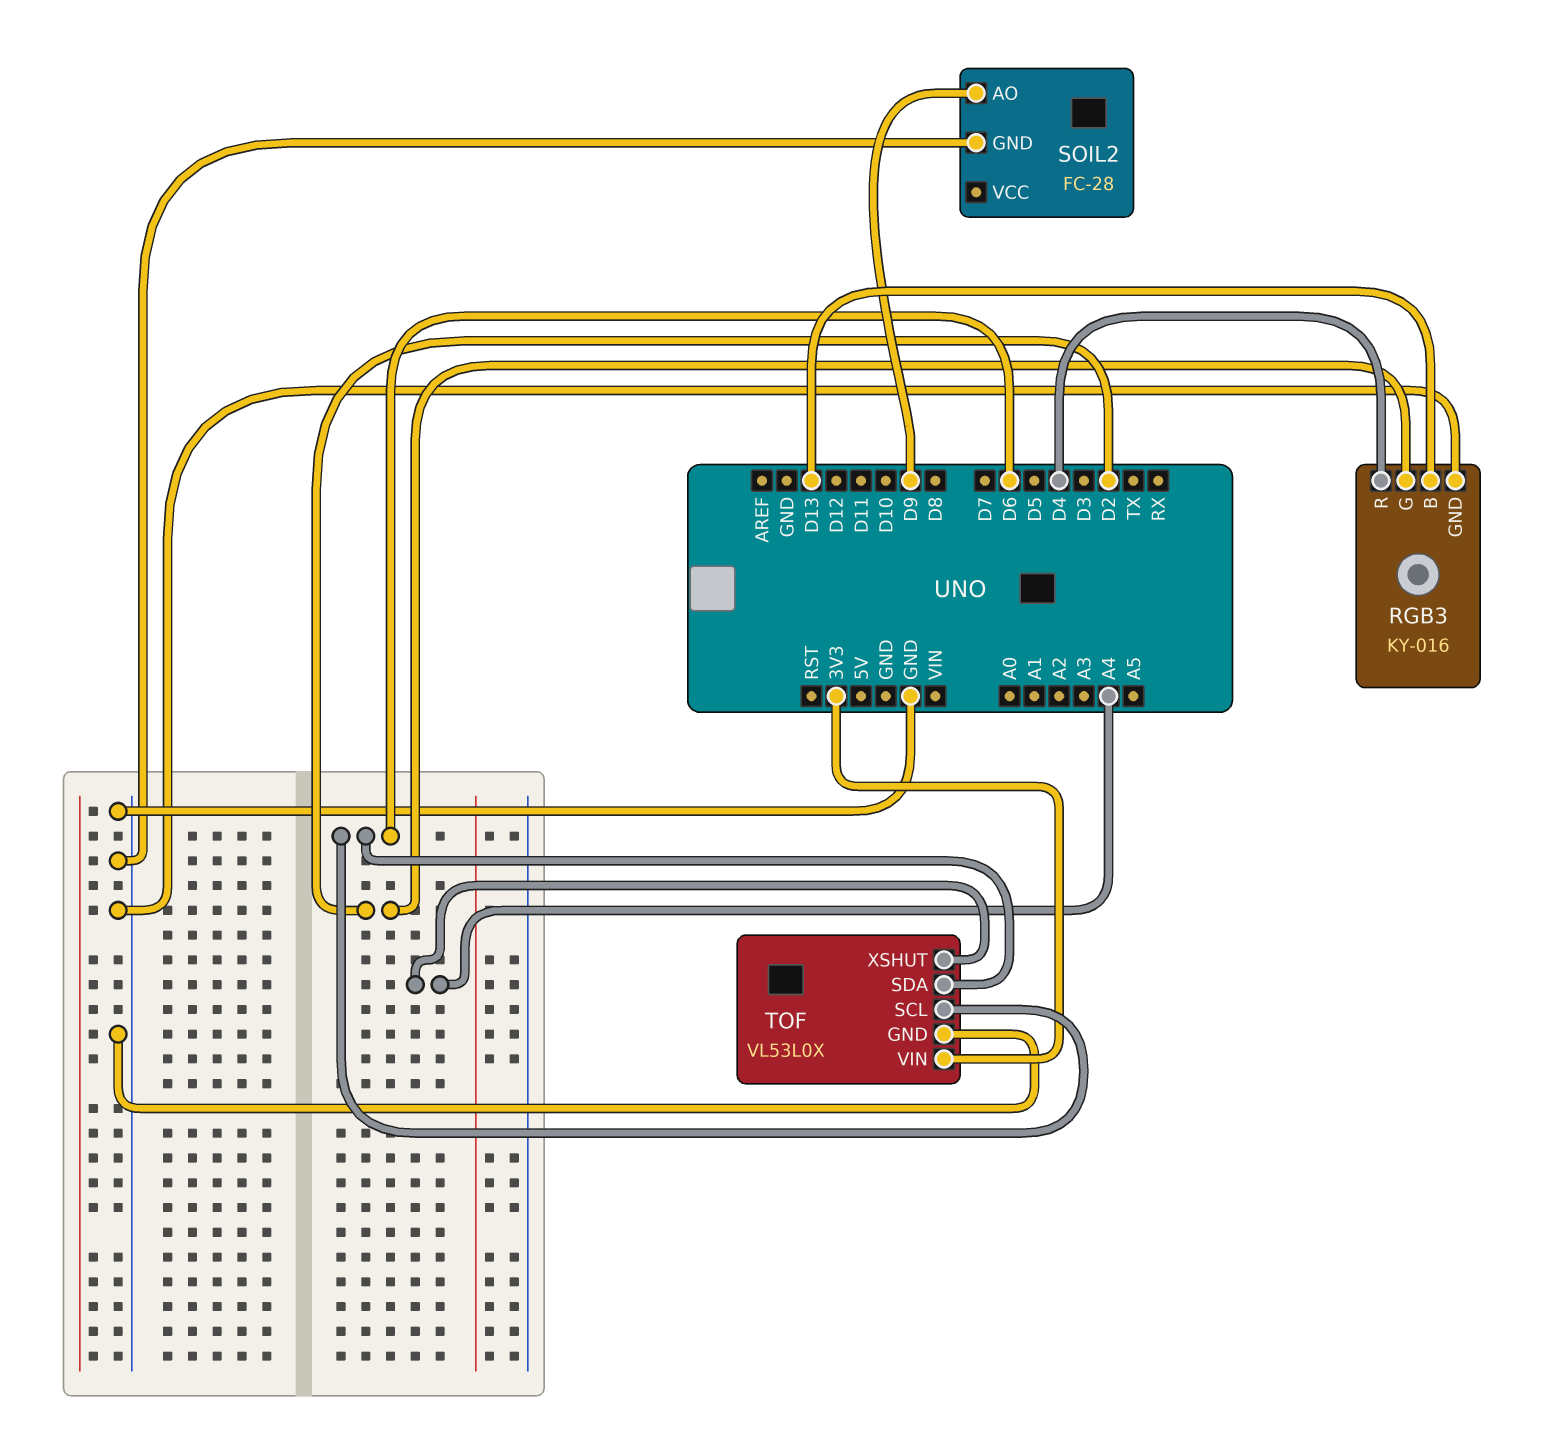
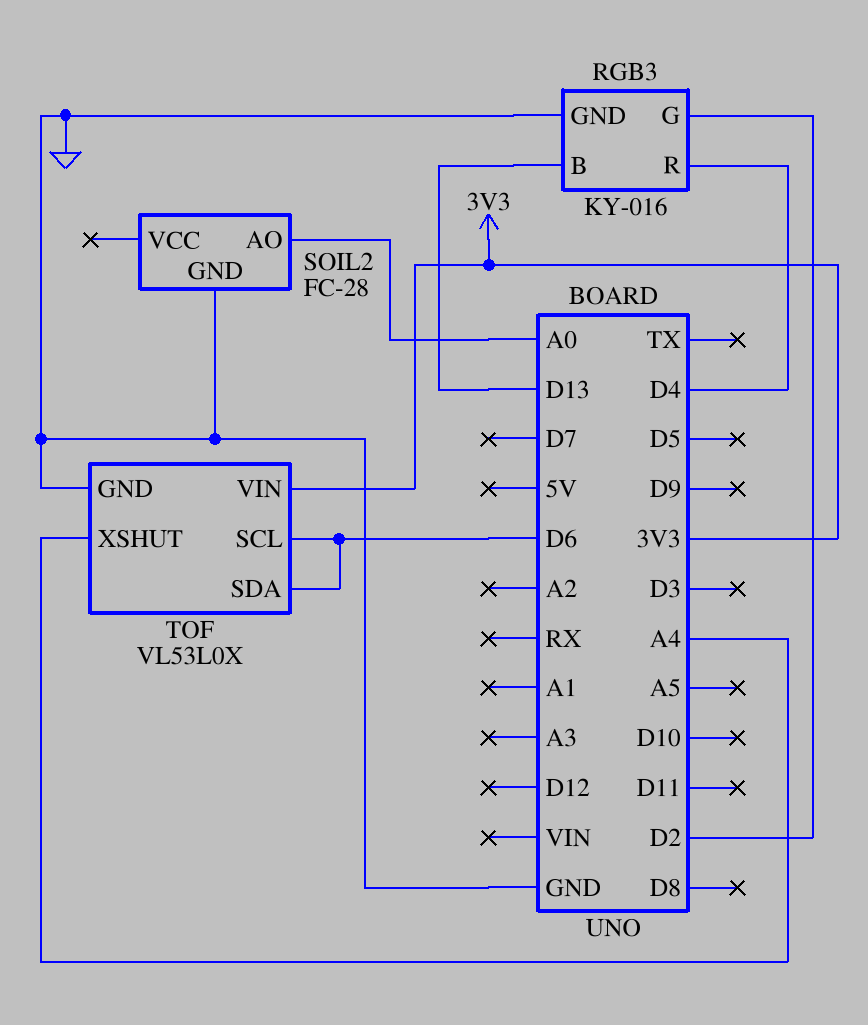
SOIL2 pin AO: D9 -> A0

